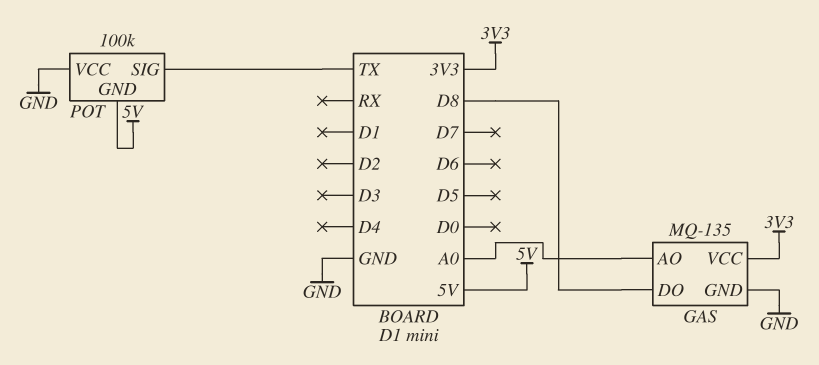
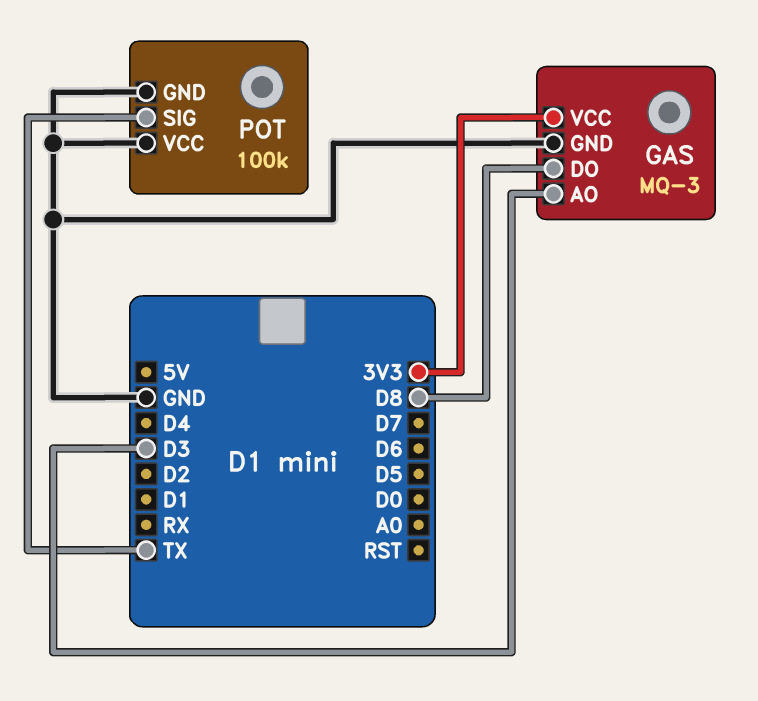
GAS: MQ-135 -> MQ-3
GAS pin AO: A0 -> D3
POT pin GND: 5V -> GND

